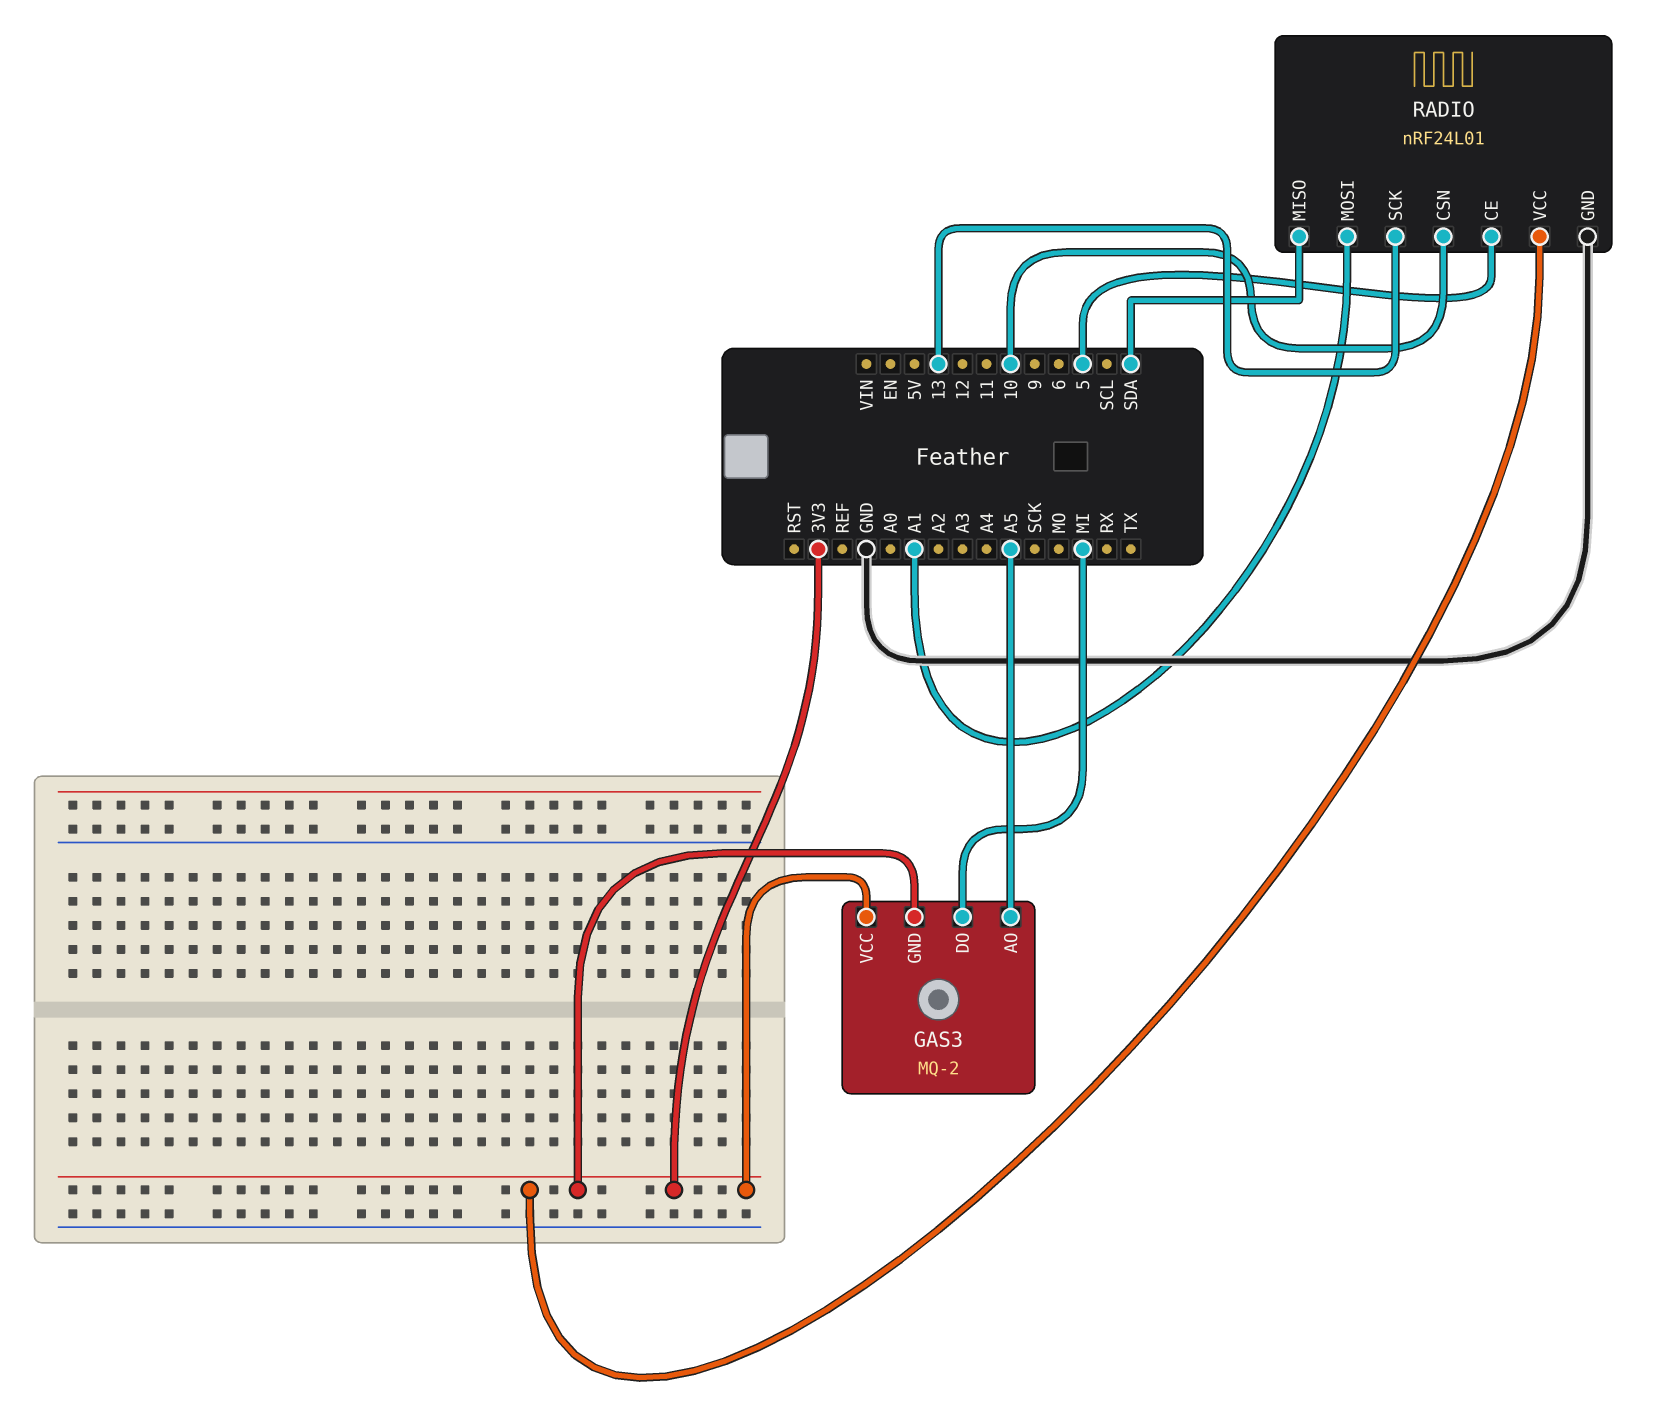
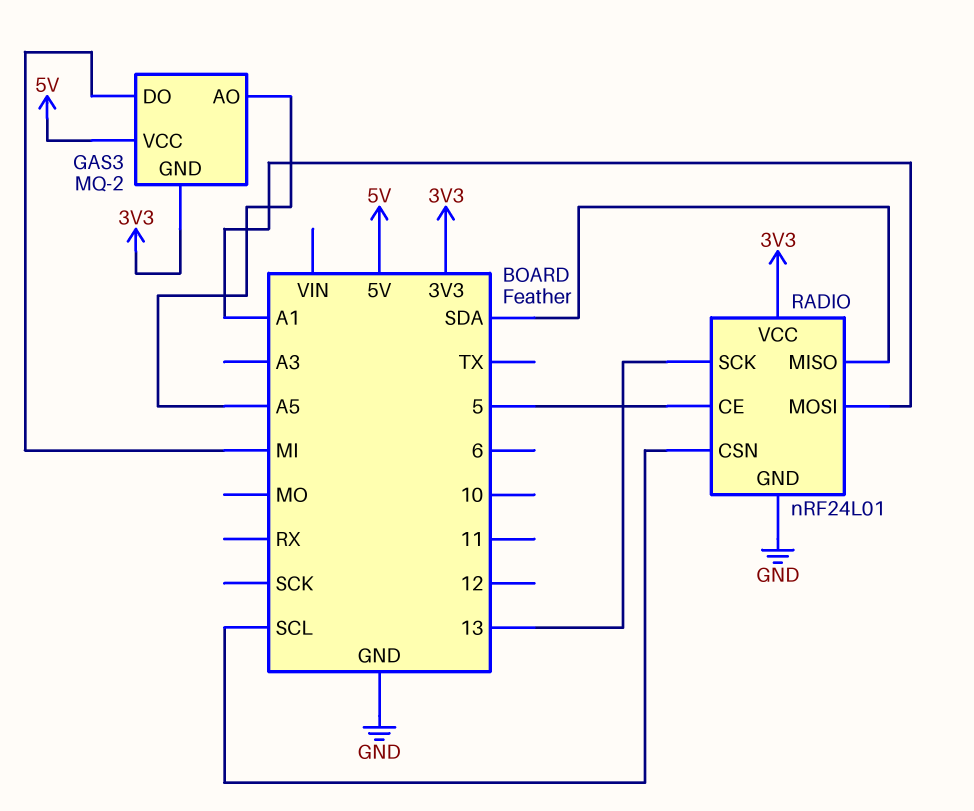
GAS3 pin VCC: 3V3 -> 5V
RADIO pin CSN: 10 -> SCL

